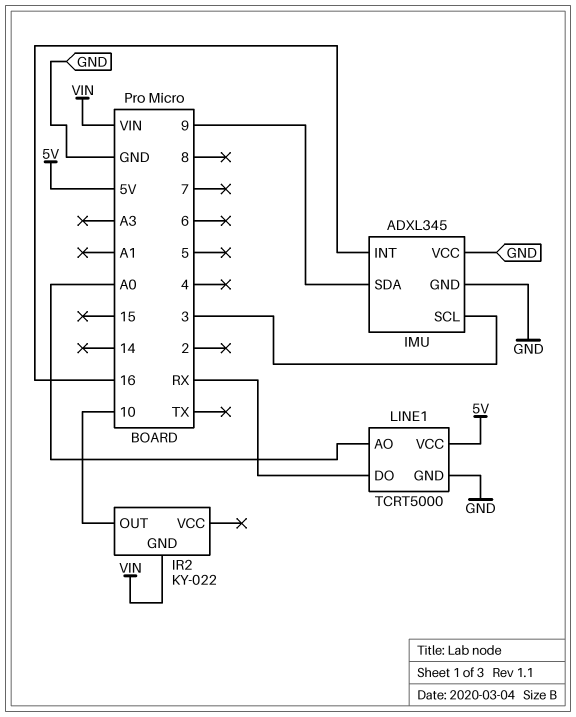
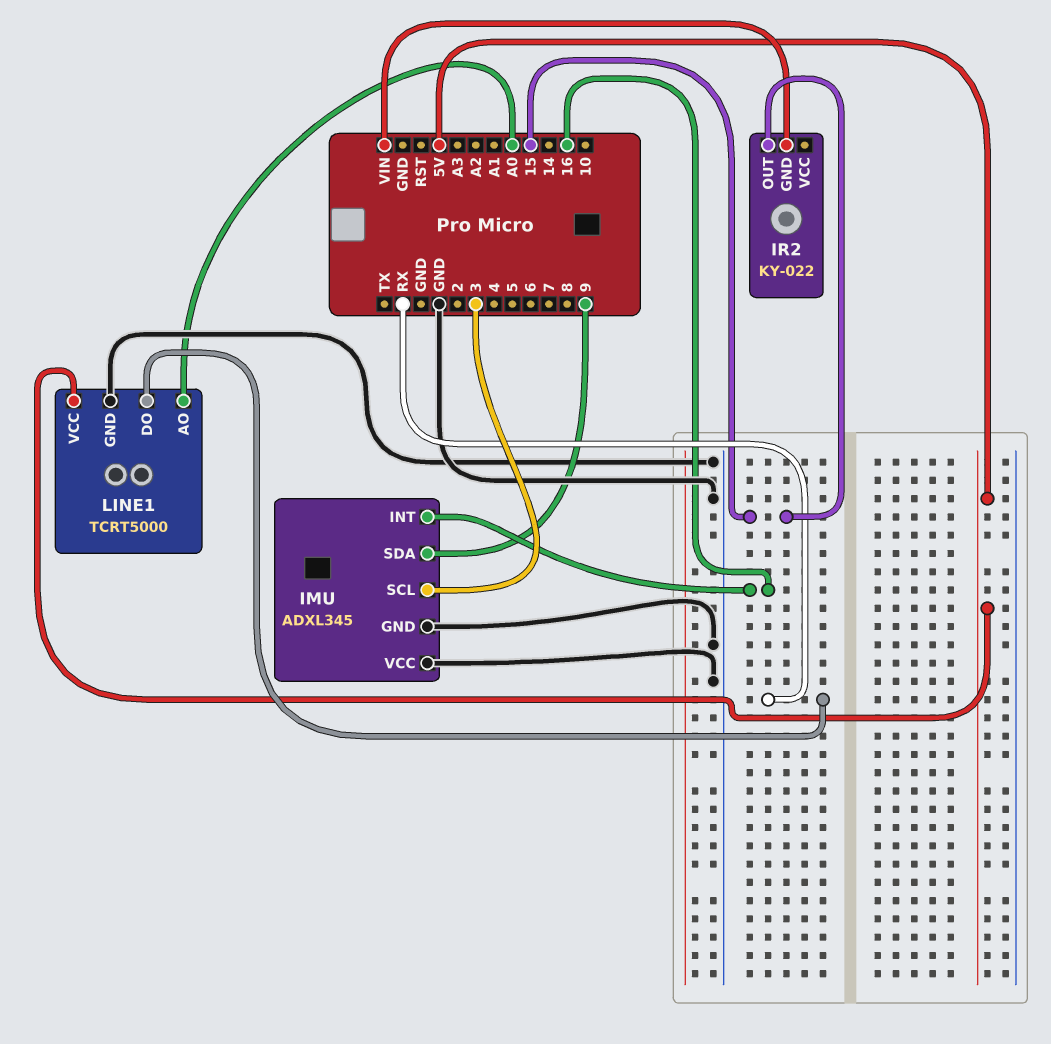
IR2 pin OUT: 10 -> 15

